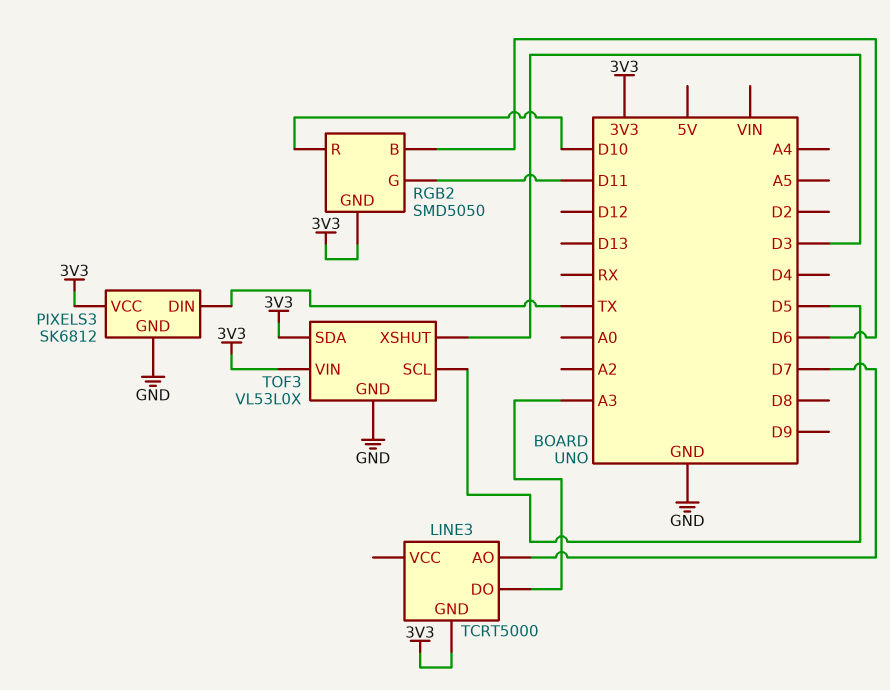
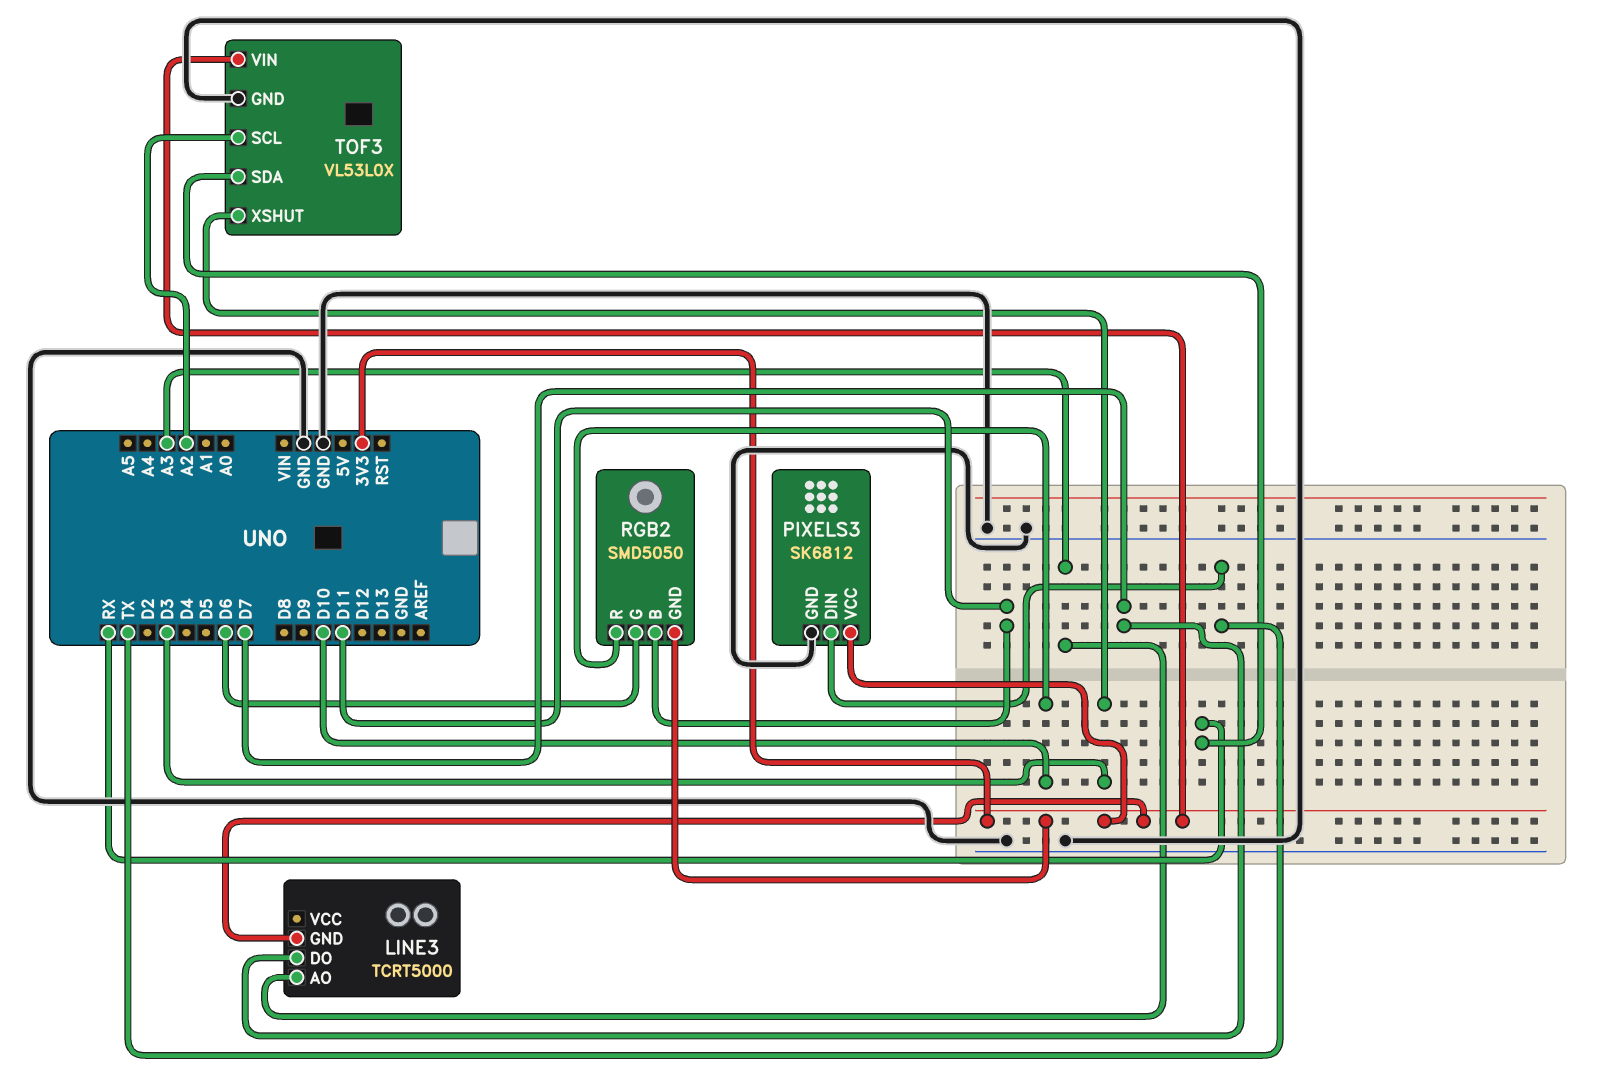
LINE3 pin AO: D7 -> A3
LINE3 pin DO: A3 -> D7
RGB2 pin B: D6 -> D11
RGB2 pin G: D11 -> D6
TOF3 pin SCL: D5 -> A2
TOF3 pin SDA: 3V3 -> RX

